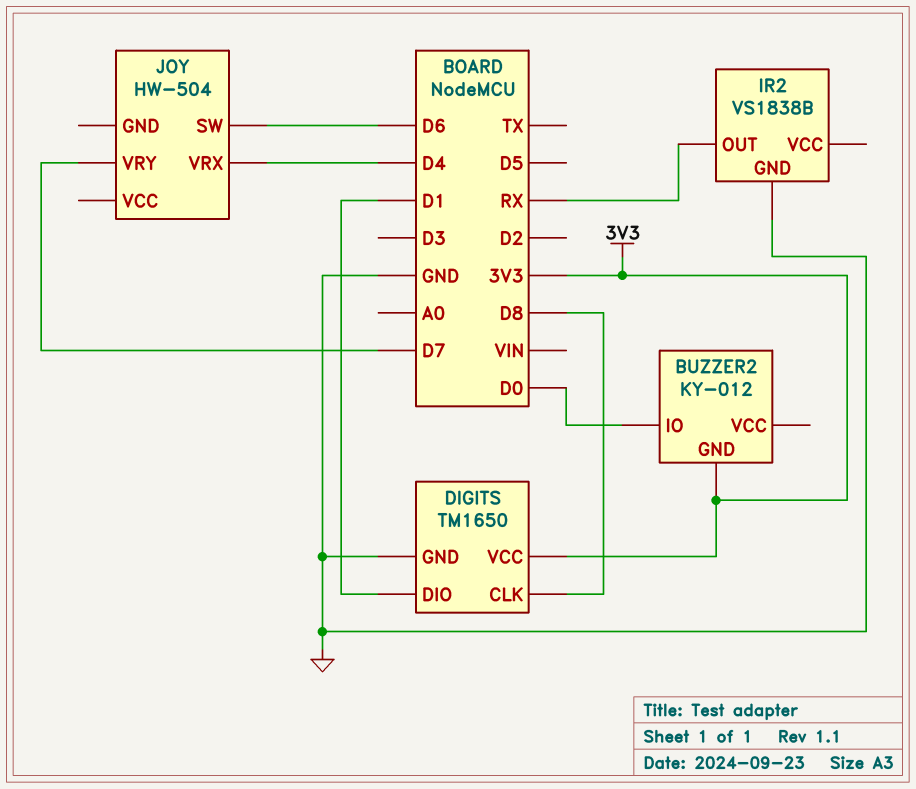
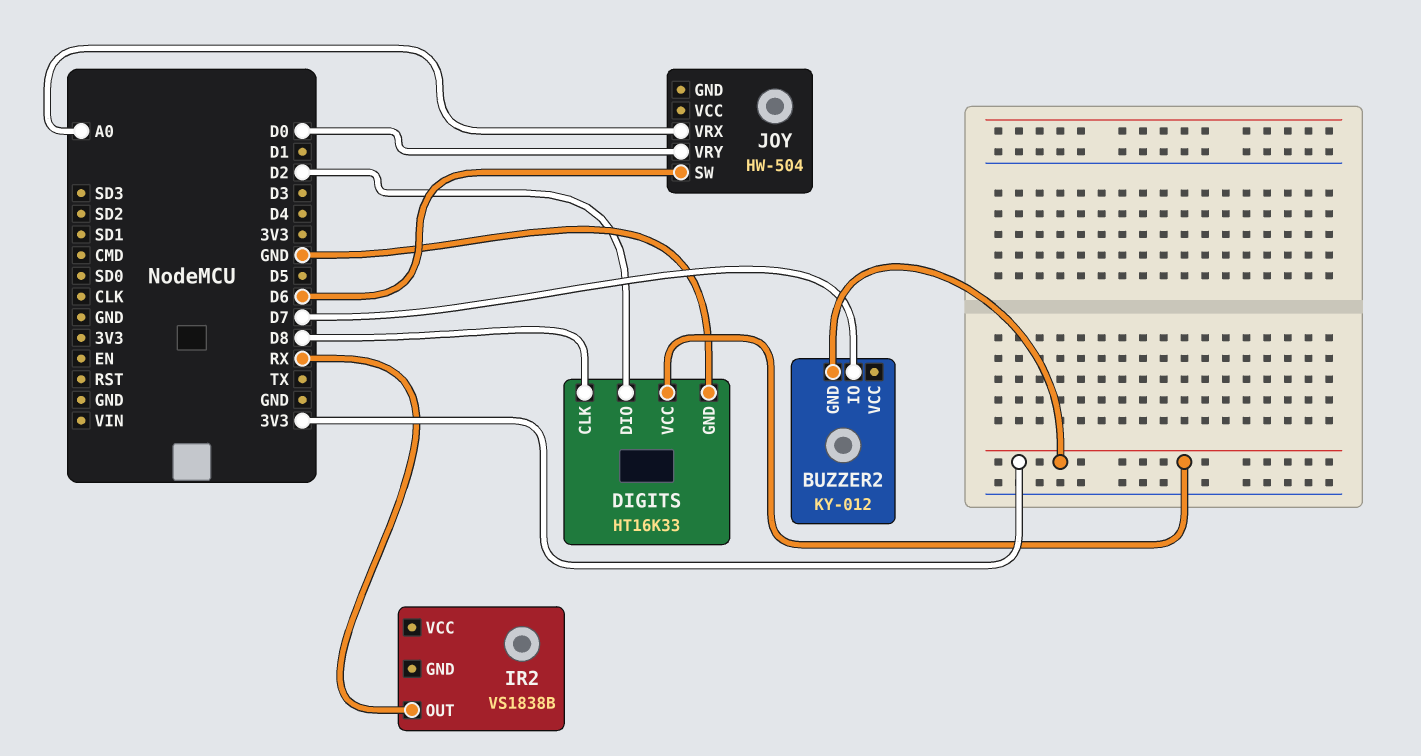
BUZZER2 pin IO: D0 -> D7
DIGITS: TM1650 -> HT16K33
DIGITS pin DIO: D1 -> D2
IR2 pin GND: GND -> none
JOY pin VRX: D4 -> A0
JOY pin VRY: D7 -> D0

